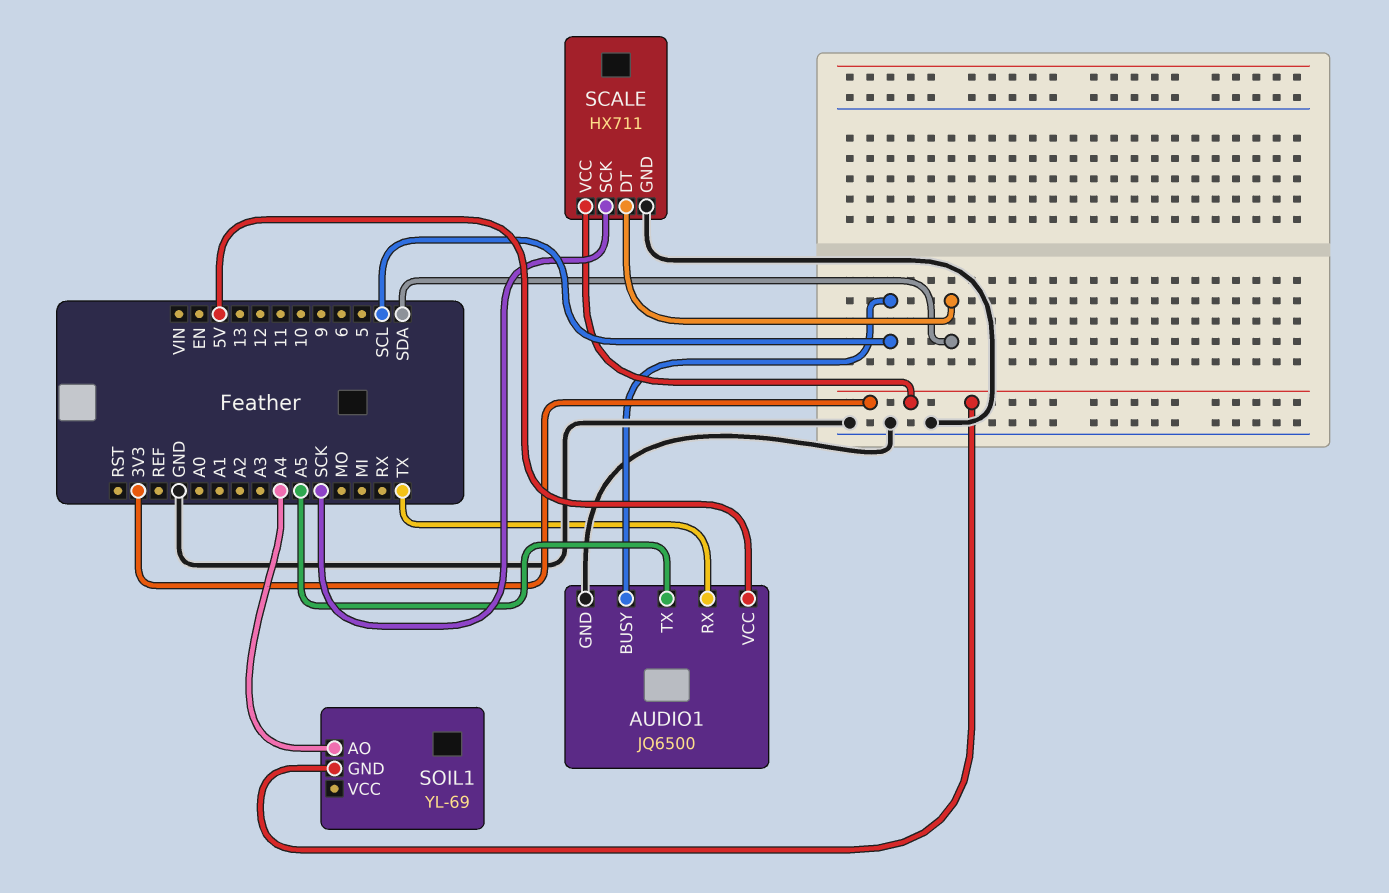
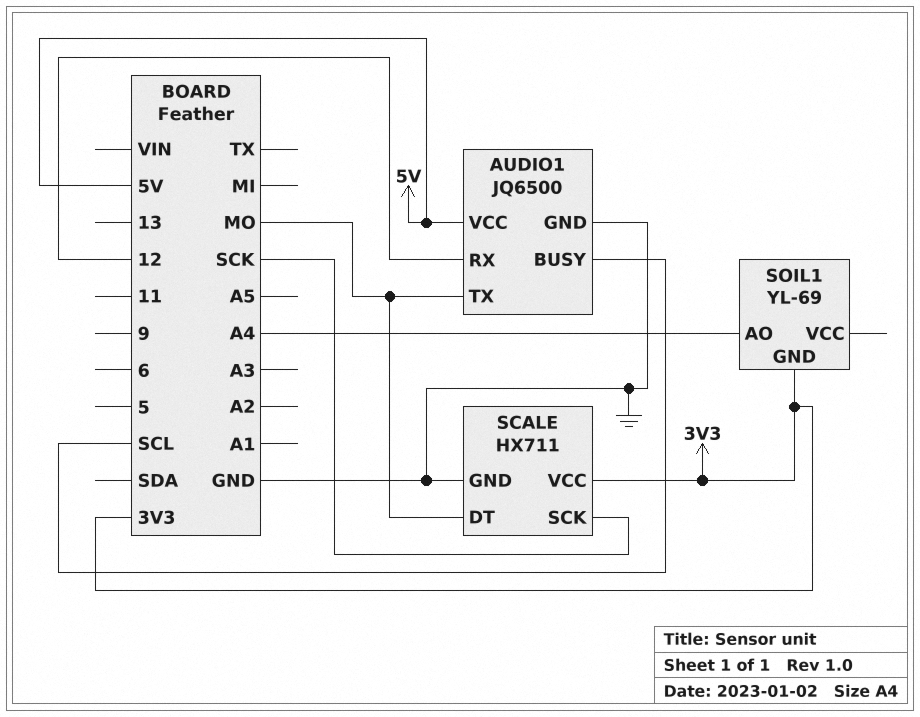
AUDIO1 pin RX: TX -> 12
AUDIO1 pin TX: A5 -> MO
SCALE pin DT: SDA -> MO

